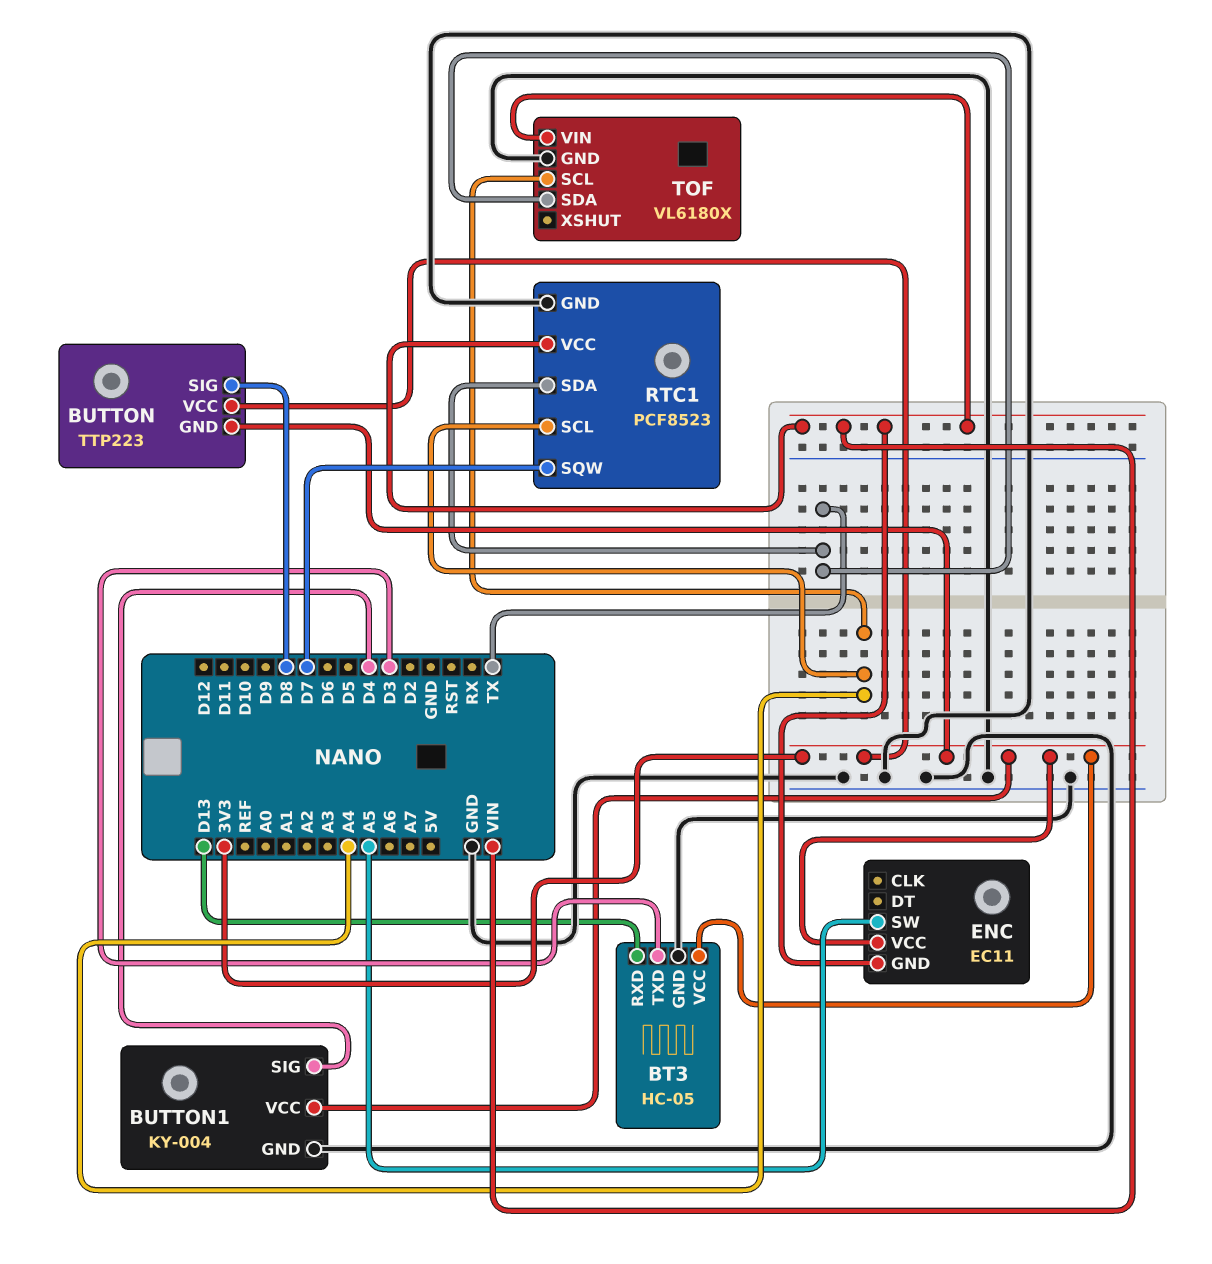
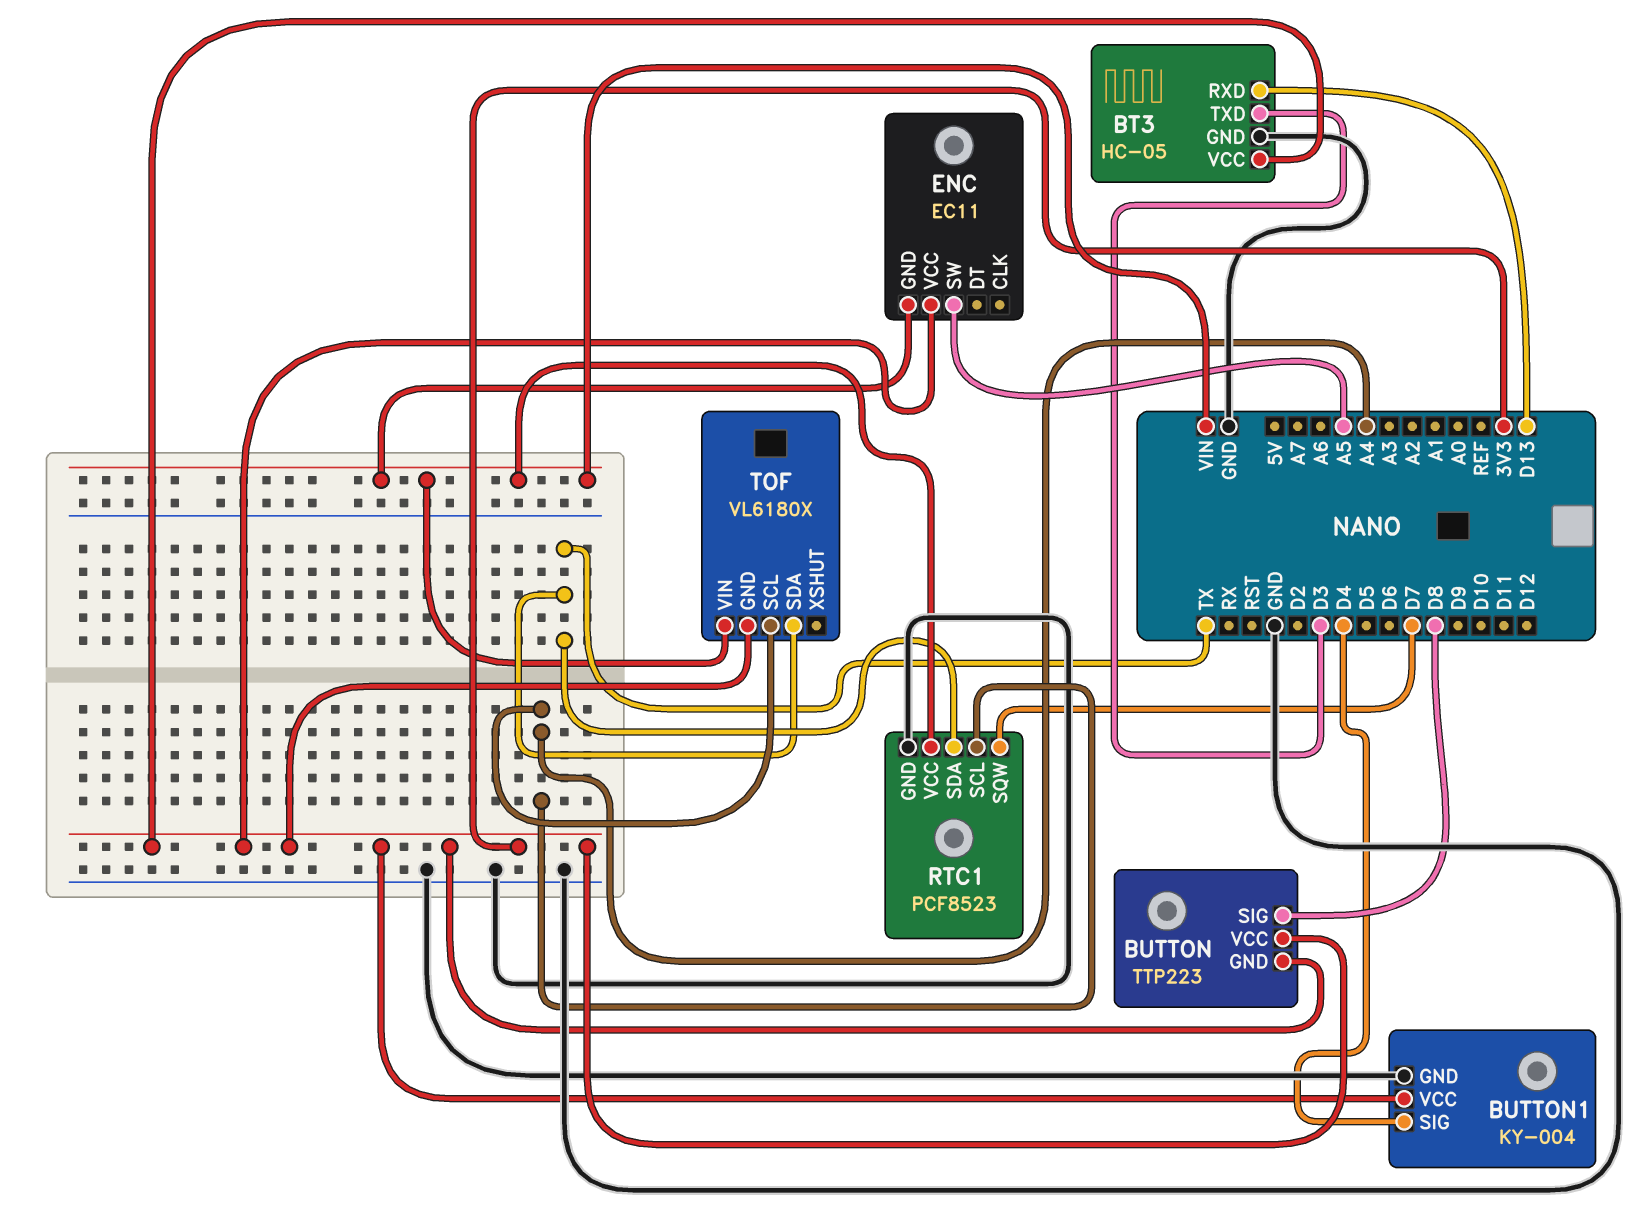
TOF pin GND: GND -> 3V3

